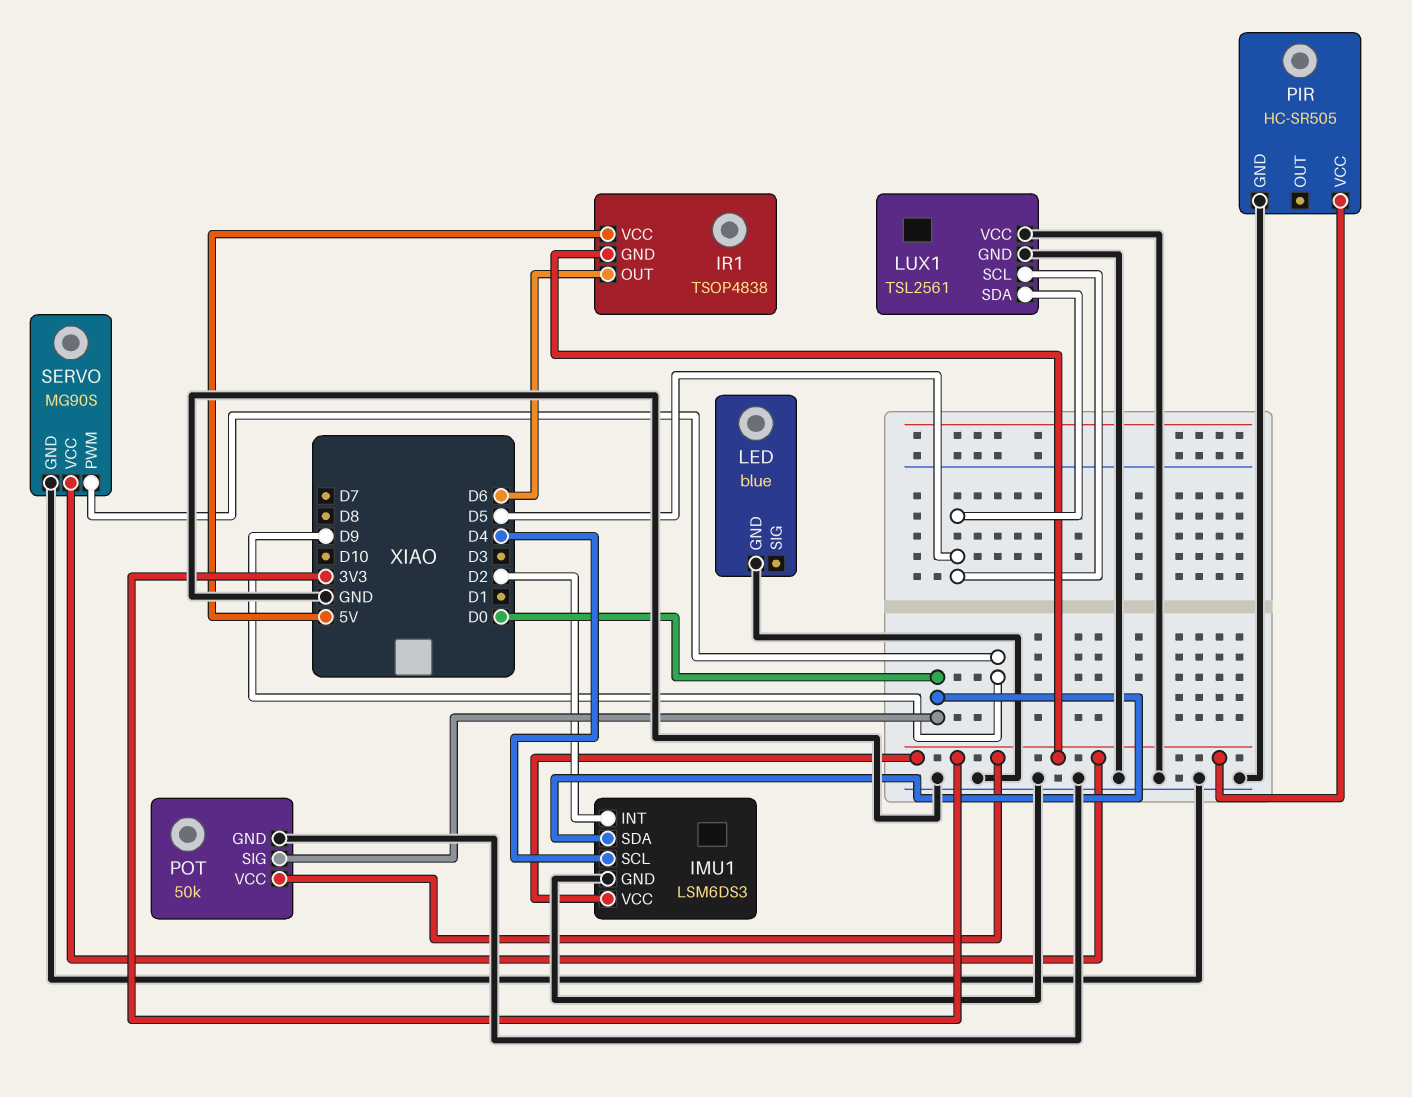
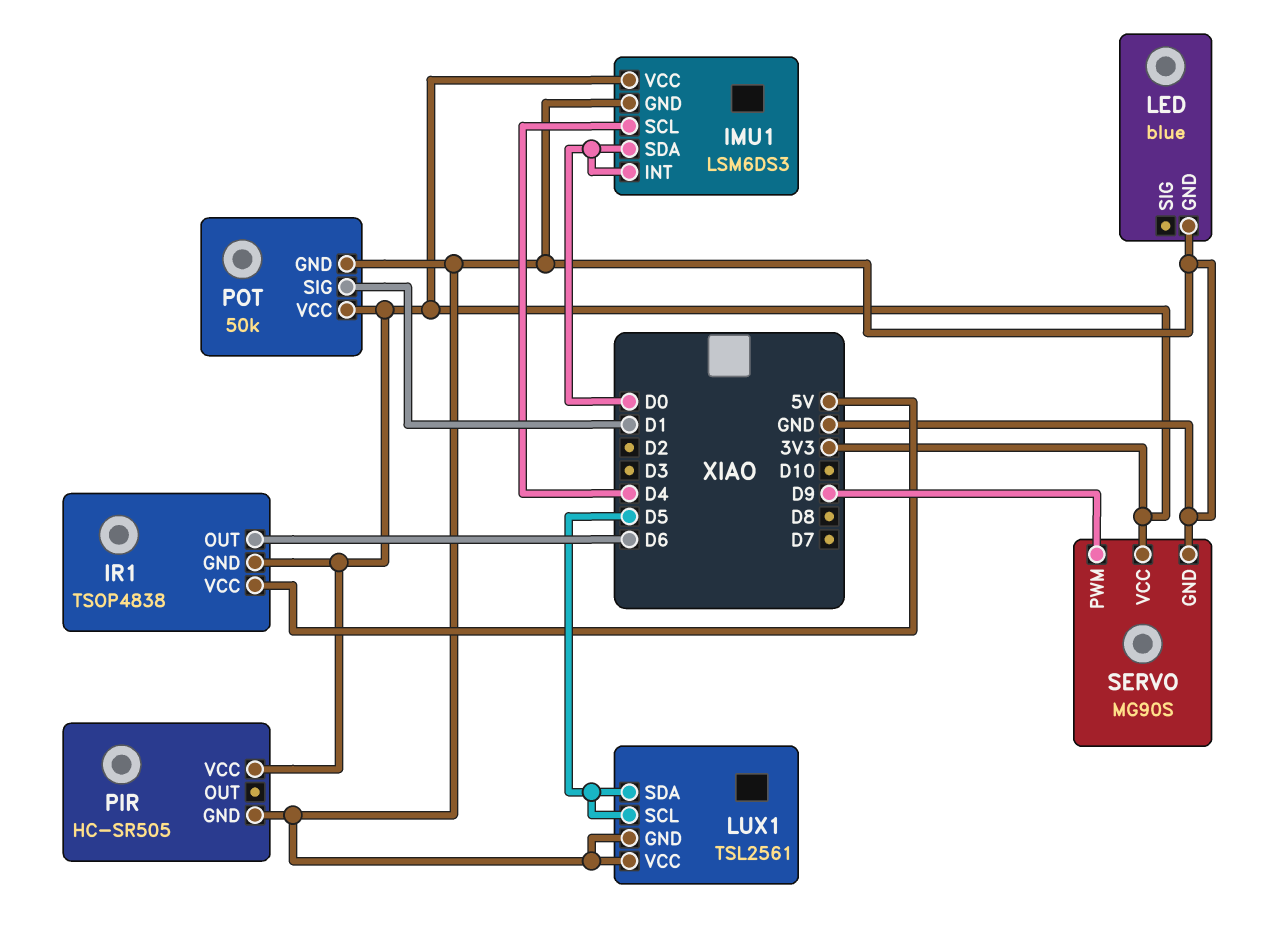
IMU1 pin INT: D2 -> D0
POT pin SIG: D0 -> D1

